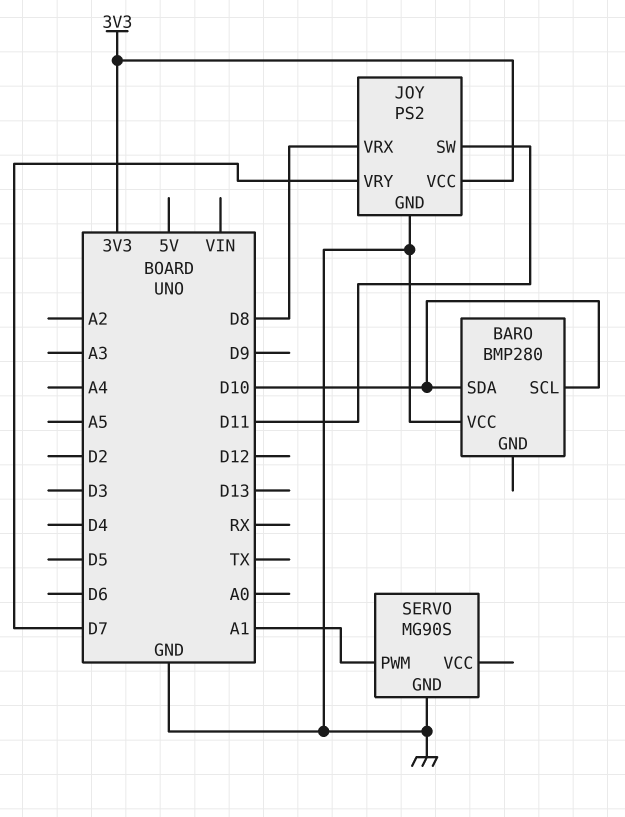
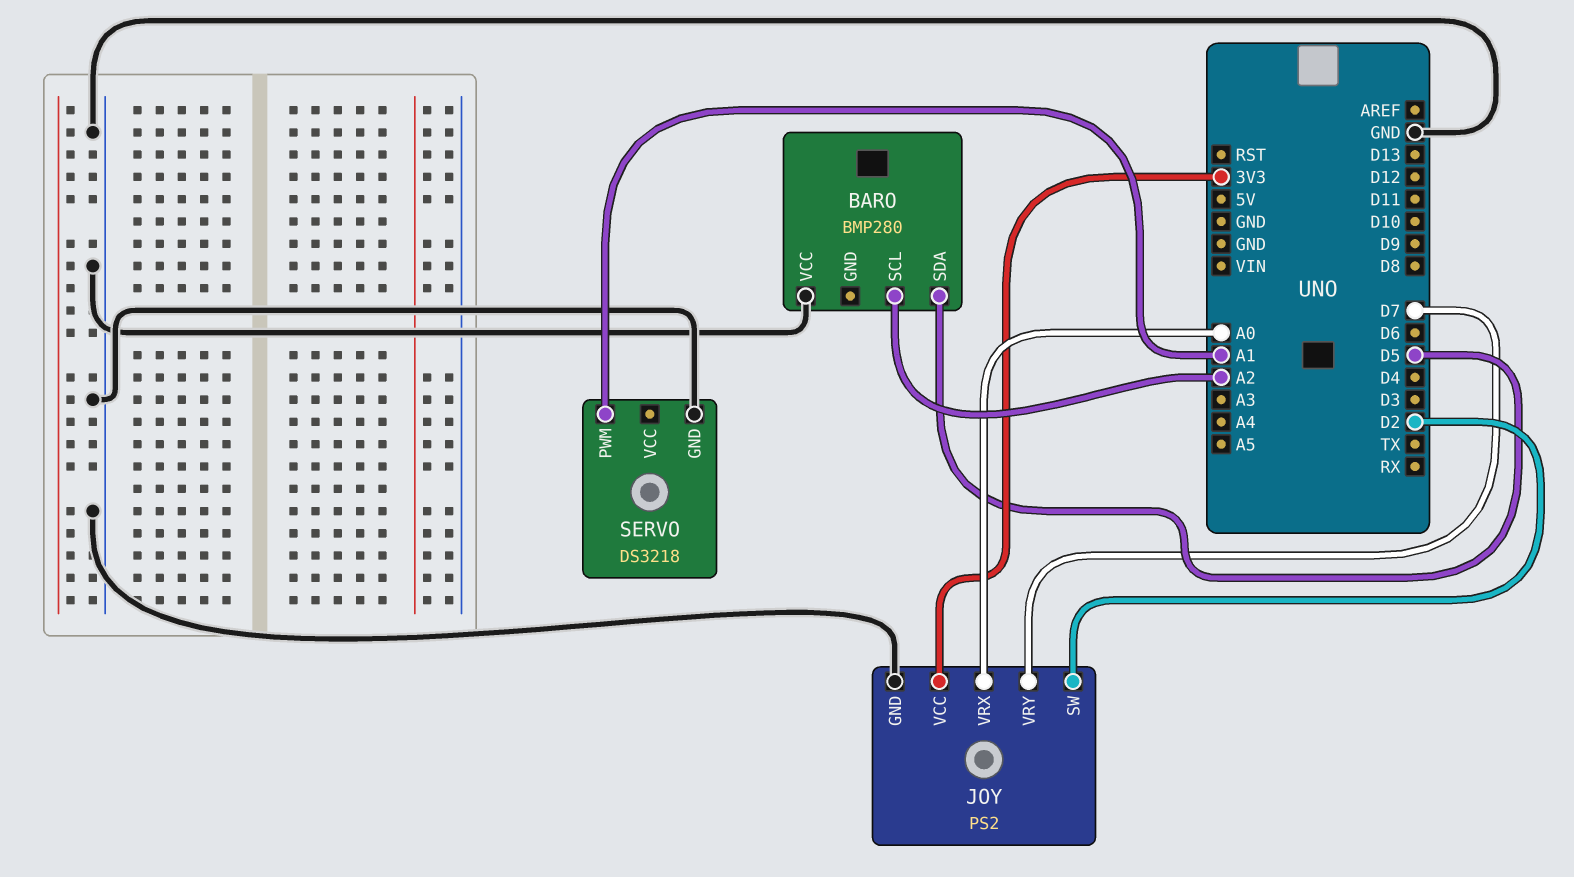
BARO pin SCL: D10 -> A2
BARO pin SDA: D10 -> D5
JOY pin SW: D11 -> D2
JOY pin VRX: D8 -> A0
SERVO: MG90S -> DS3218

